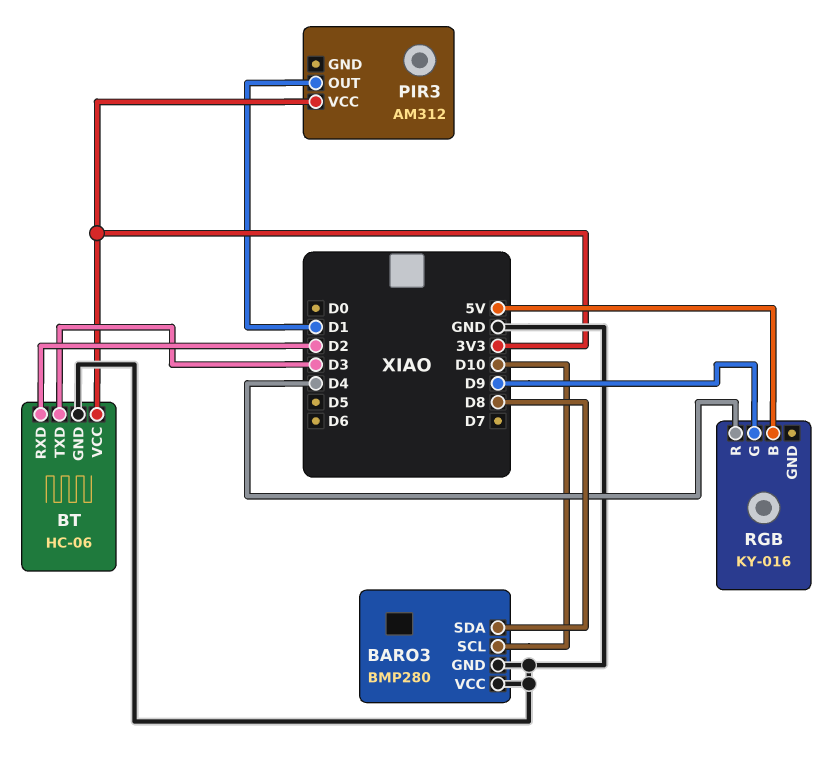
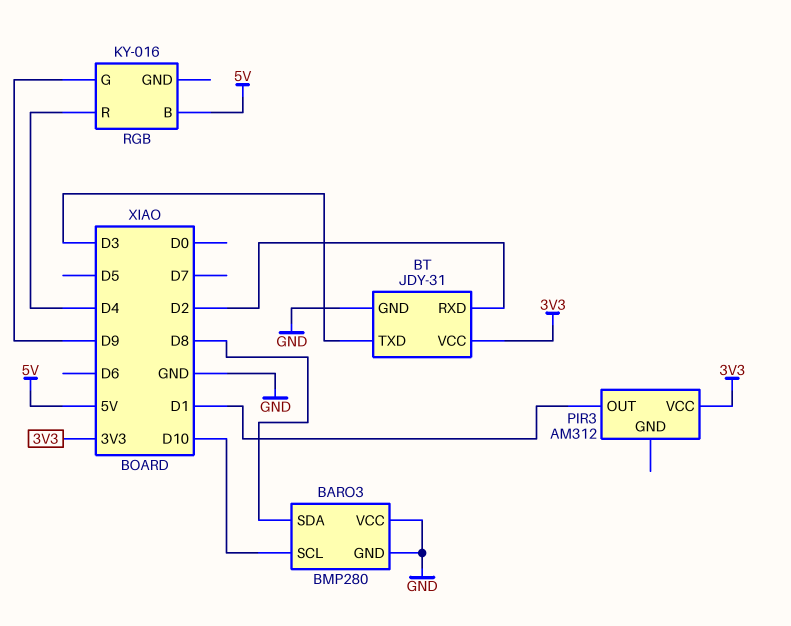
BT: HC-06 -> JDY-31

